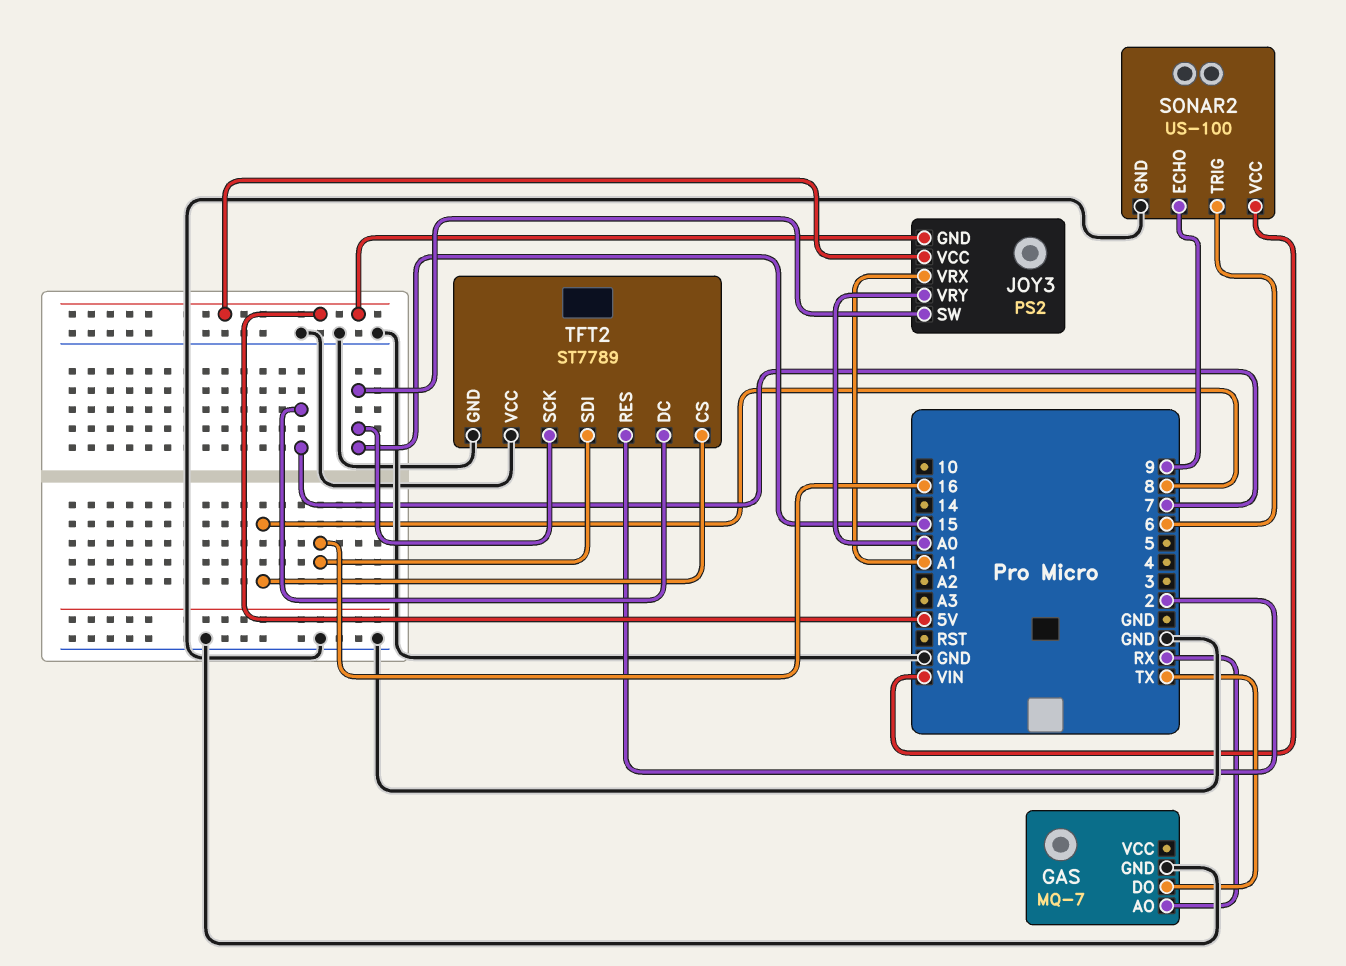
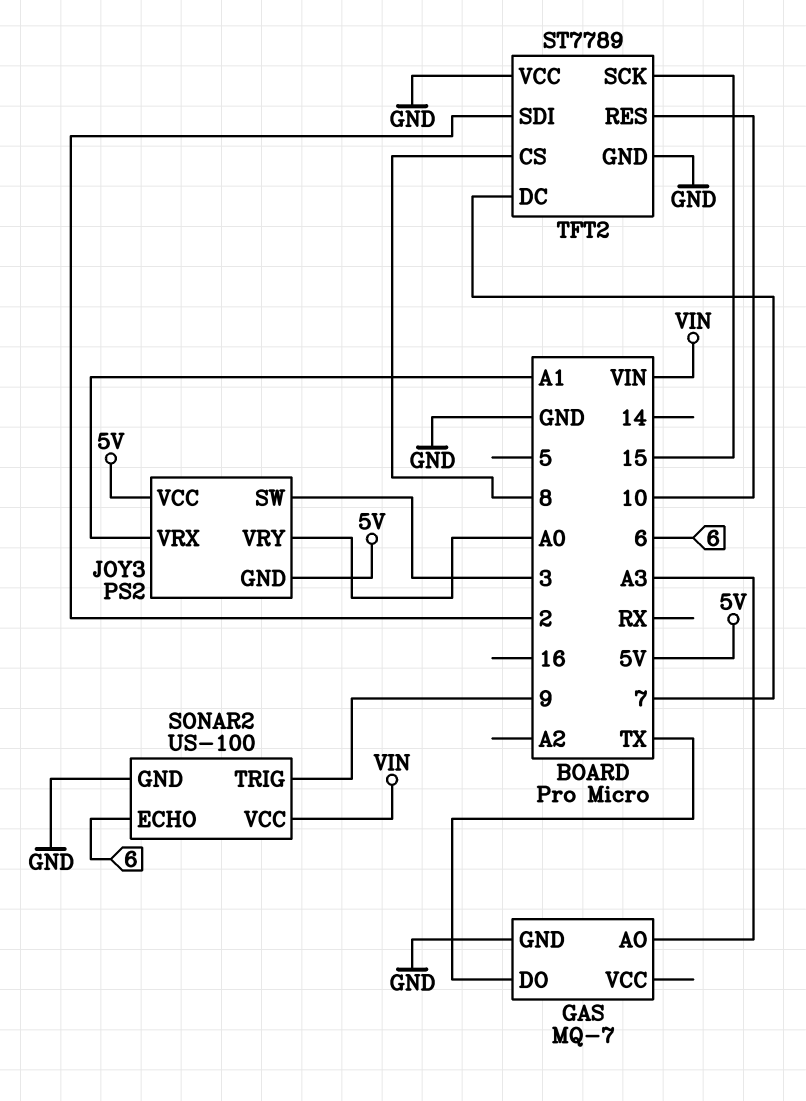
GAS pin AO: RX -> A3
JOY3 pin SW: 15 -> 3
SONAR2 pin ECHO: 9 -> 6
SONAR2 pin TRIG: 6 -> 9
TFT2 pin RES: 2 -> 10
TFT2 pin SDI: 16 -> 2

